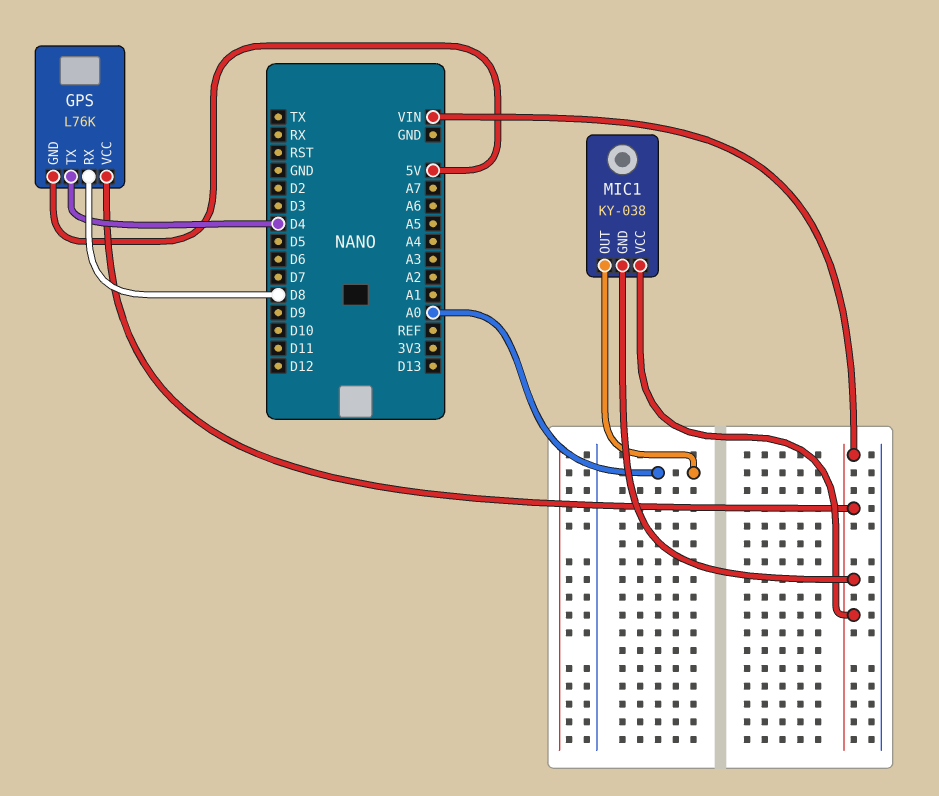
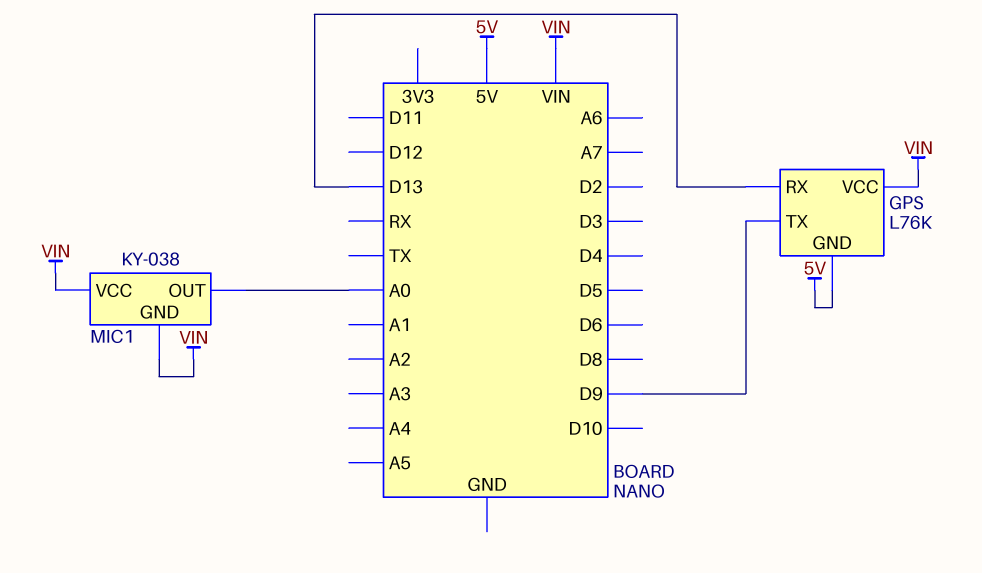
GPS pin RX: D8 -> D13
GPS pin TX: D4 -> D9

